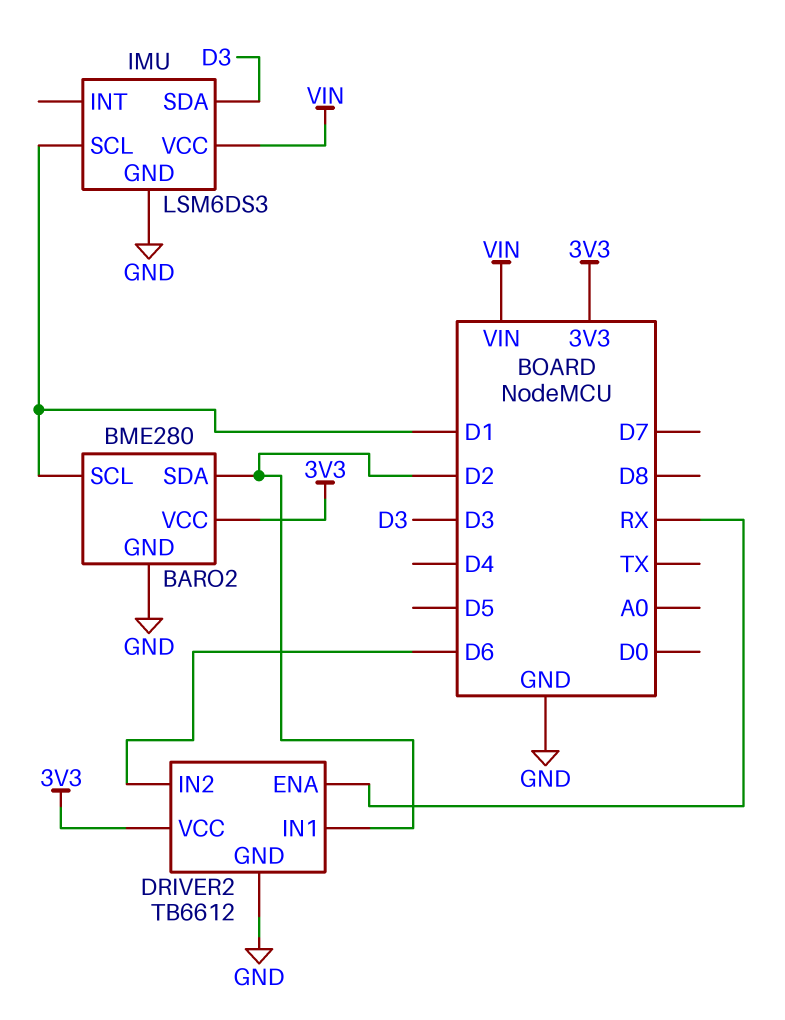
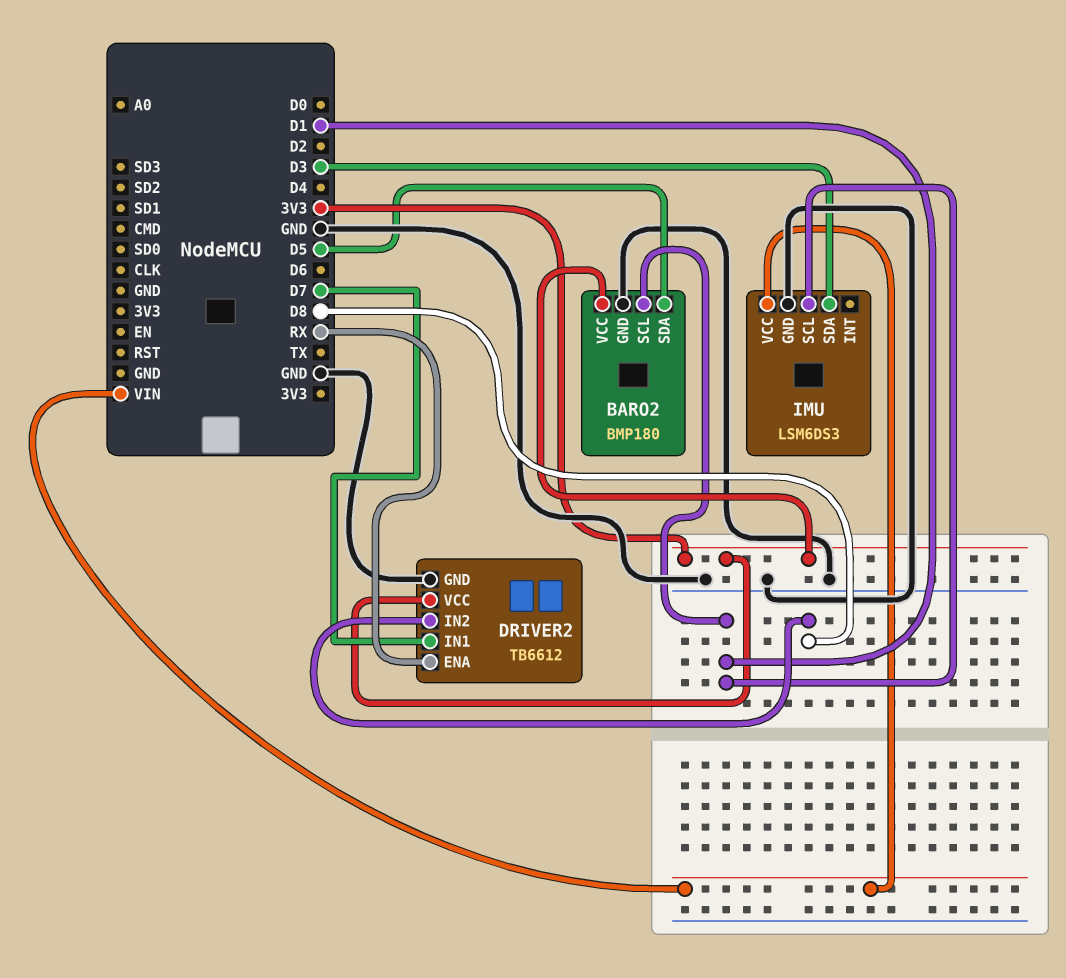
BARO2: BME280 -> BMP180
BARO2 pin SDA: D2 -> D5
DRIVER2 pin IN1: D2 -> D7
DRIVER2 pin IN2: D6 -> D8

